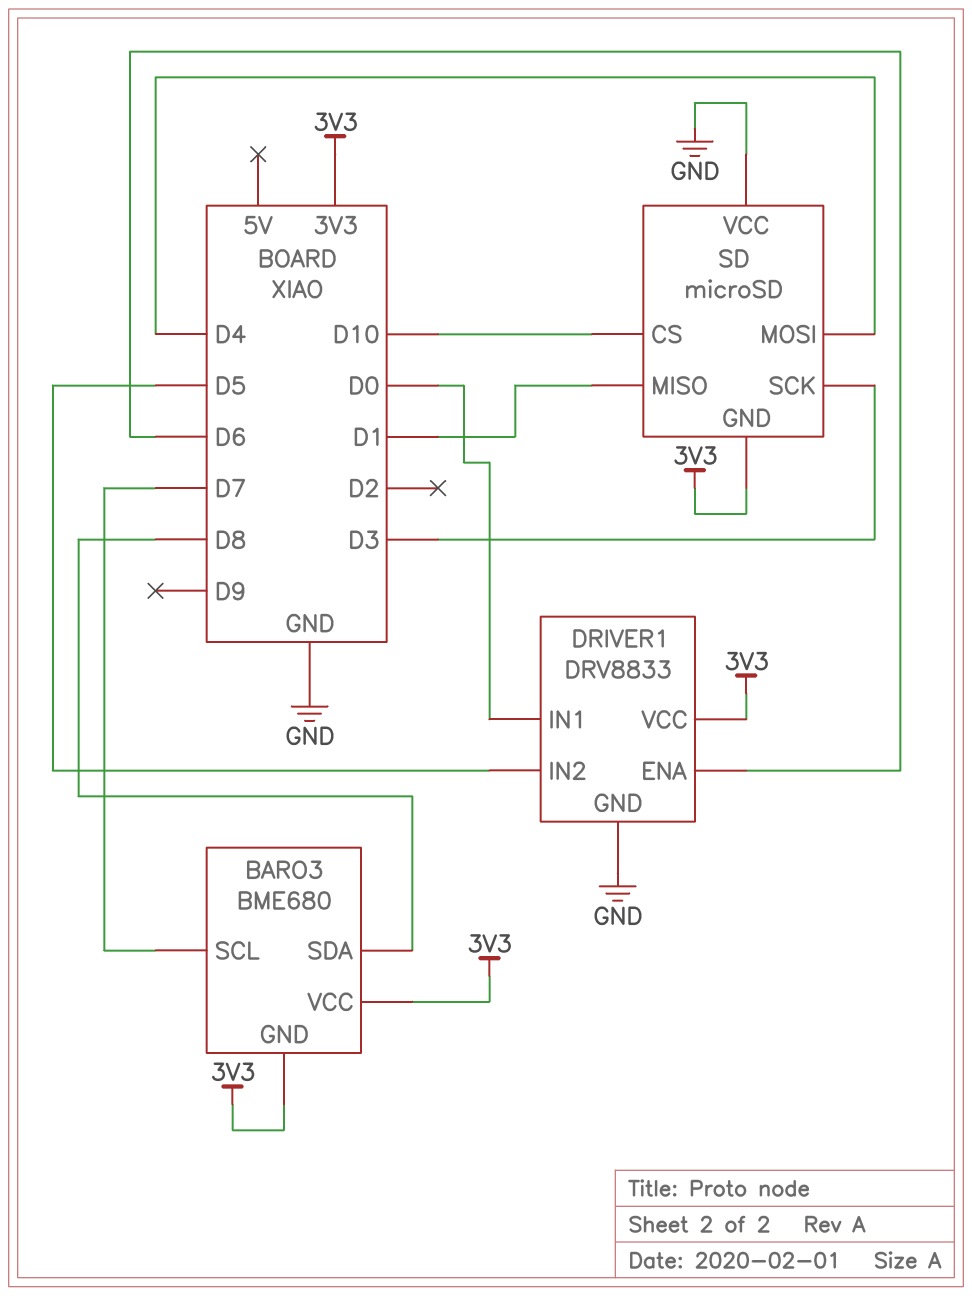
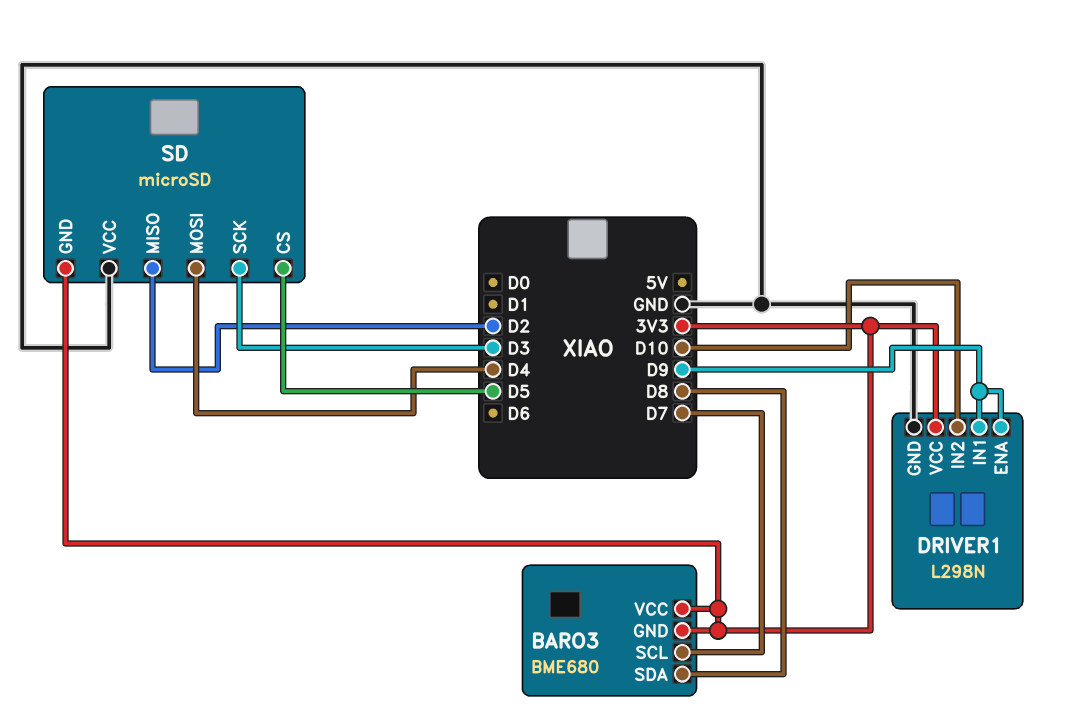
DRIVER1: DRV8833 -> L298N
DRIVER1 pin ENA: D6 -> D9
DRIVER1 pin IN1: D0 -> D9
DRIVER1 pin IN2: D5 -> D10
SD pin CS: D10 -> D5
SD pin MISO: D1 -> D2

